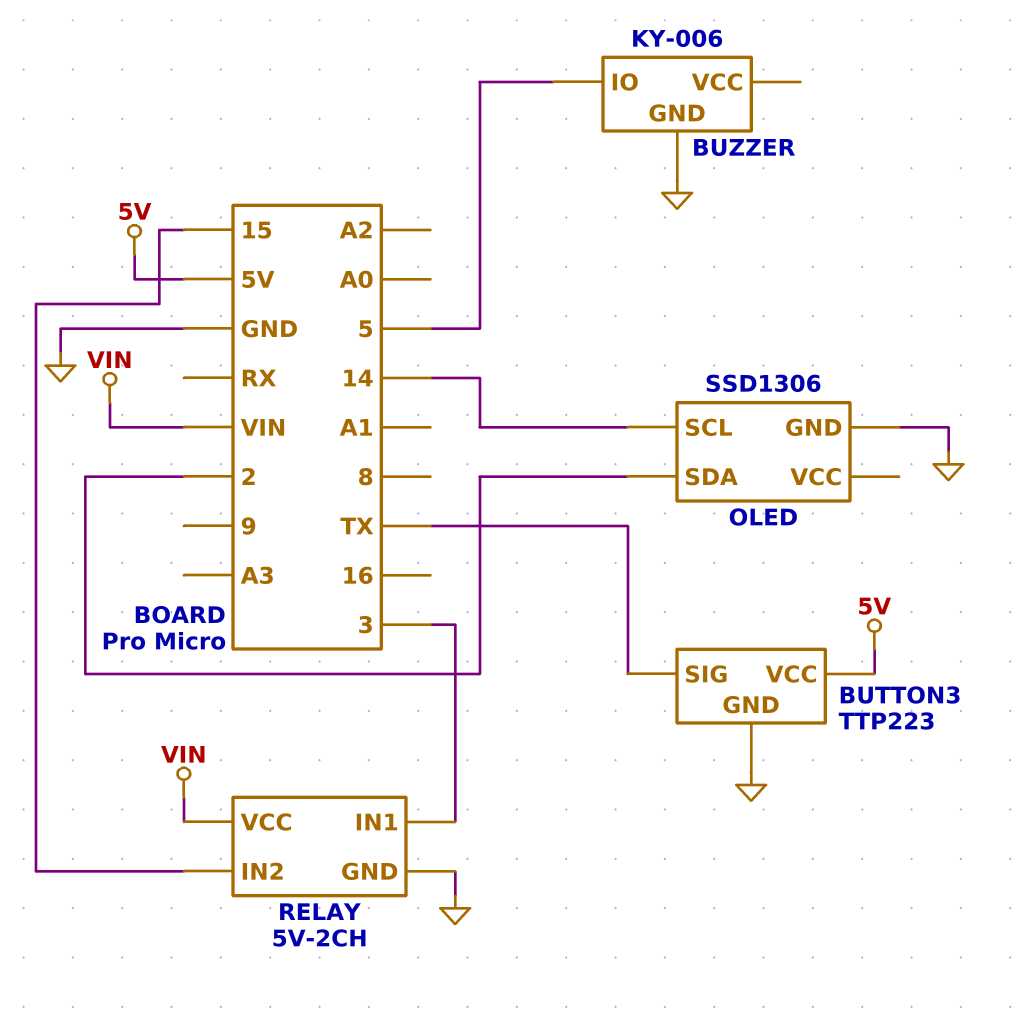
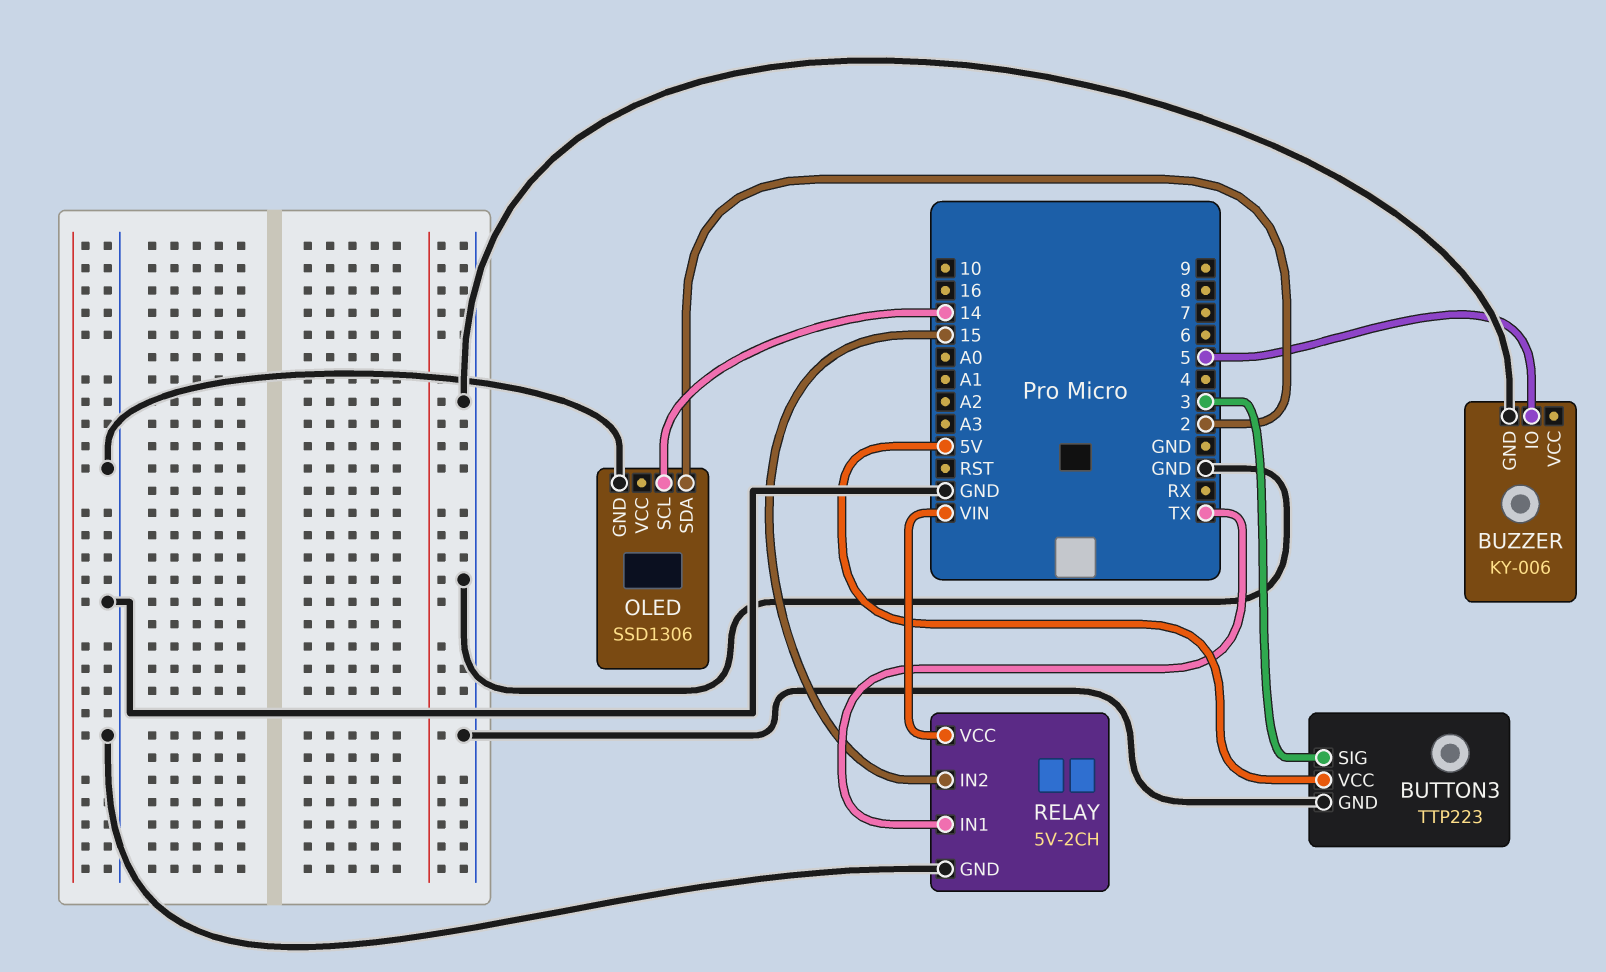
BUTTON3 pin SIG: TX -> 3
RELAY pin IN1: 3 -> TX

